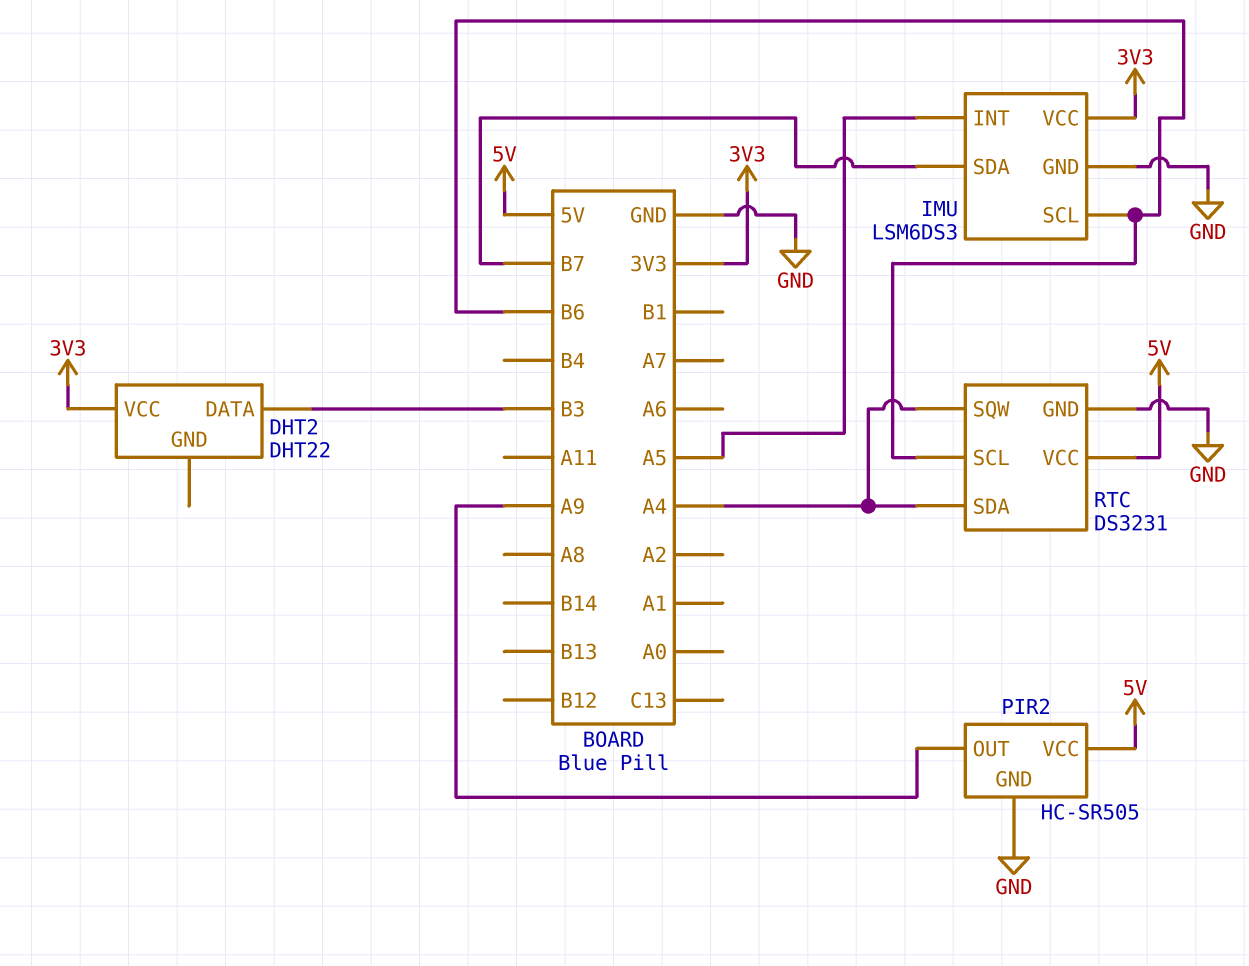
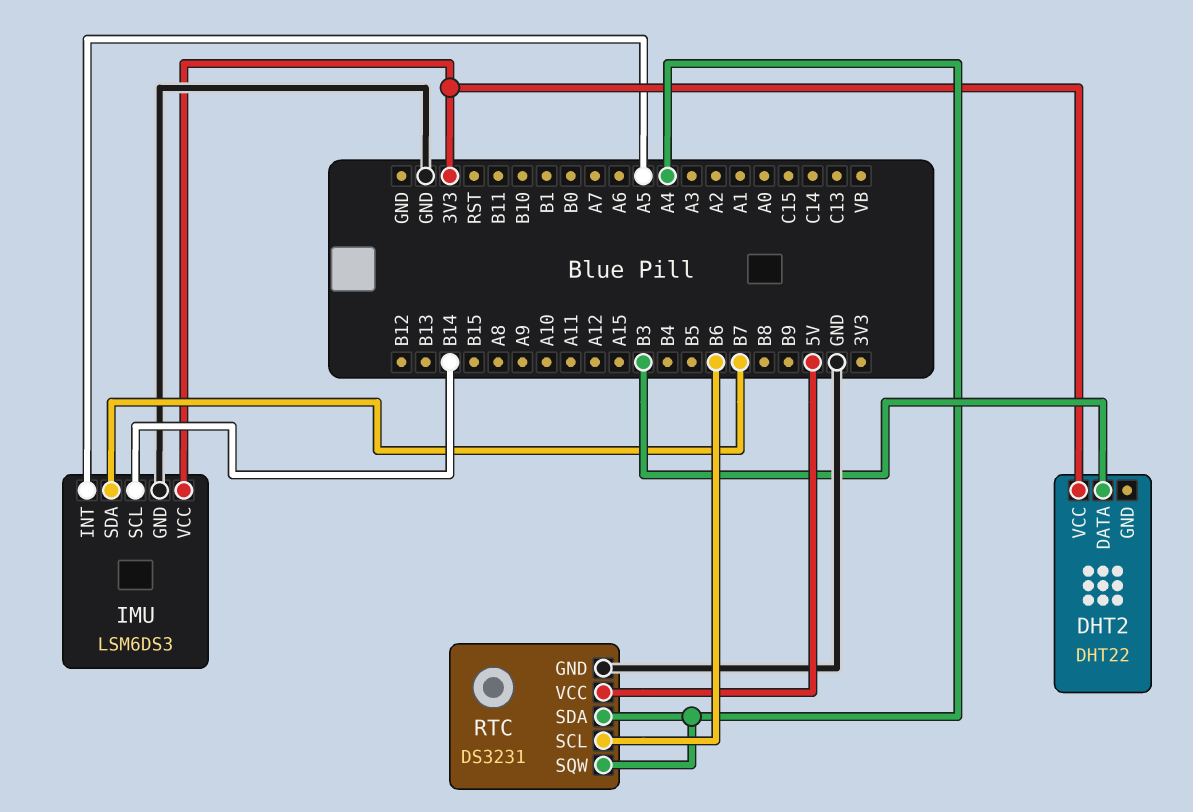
IMU pin SCL: B6 -> B14
PIR2: HC-SR505 -> none
PIR2 pin GND: GND -> none
PIR2 pin OUT: A9 -> none
PIR2 pin VCC: 5V -> none

